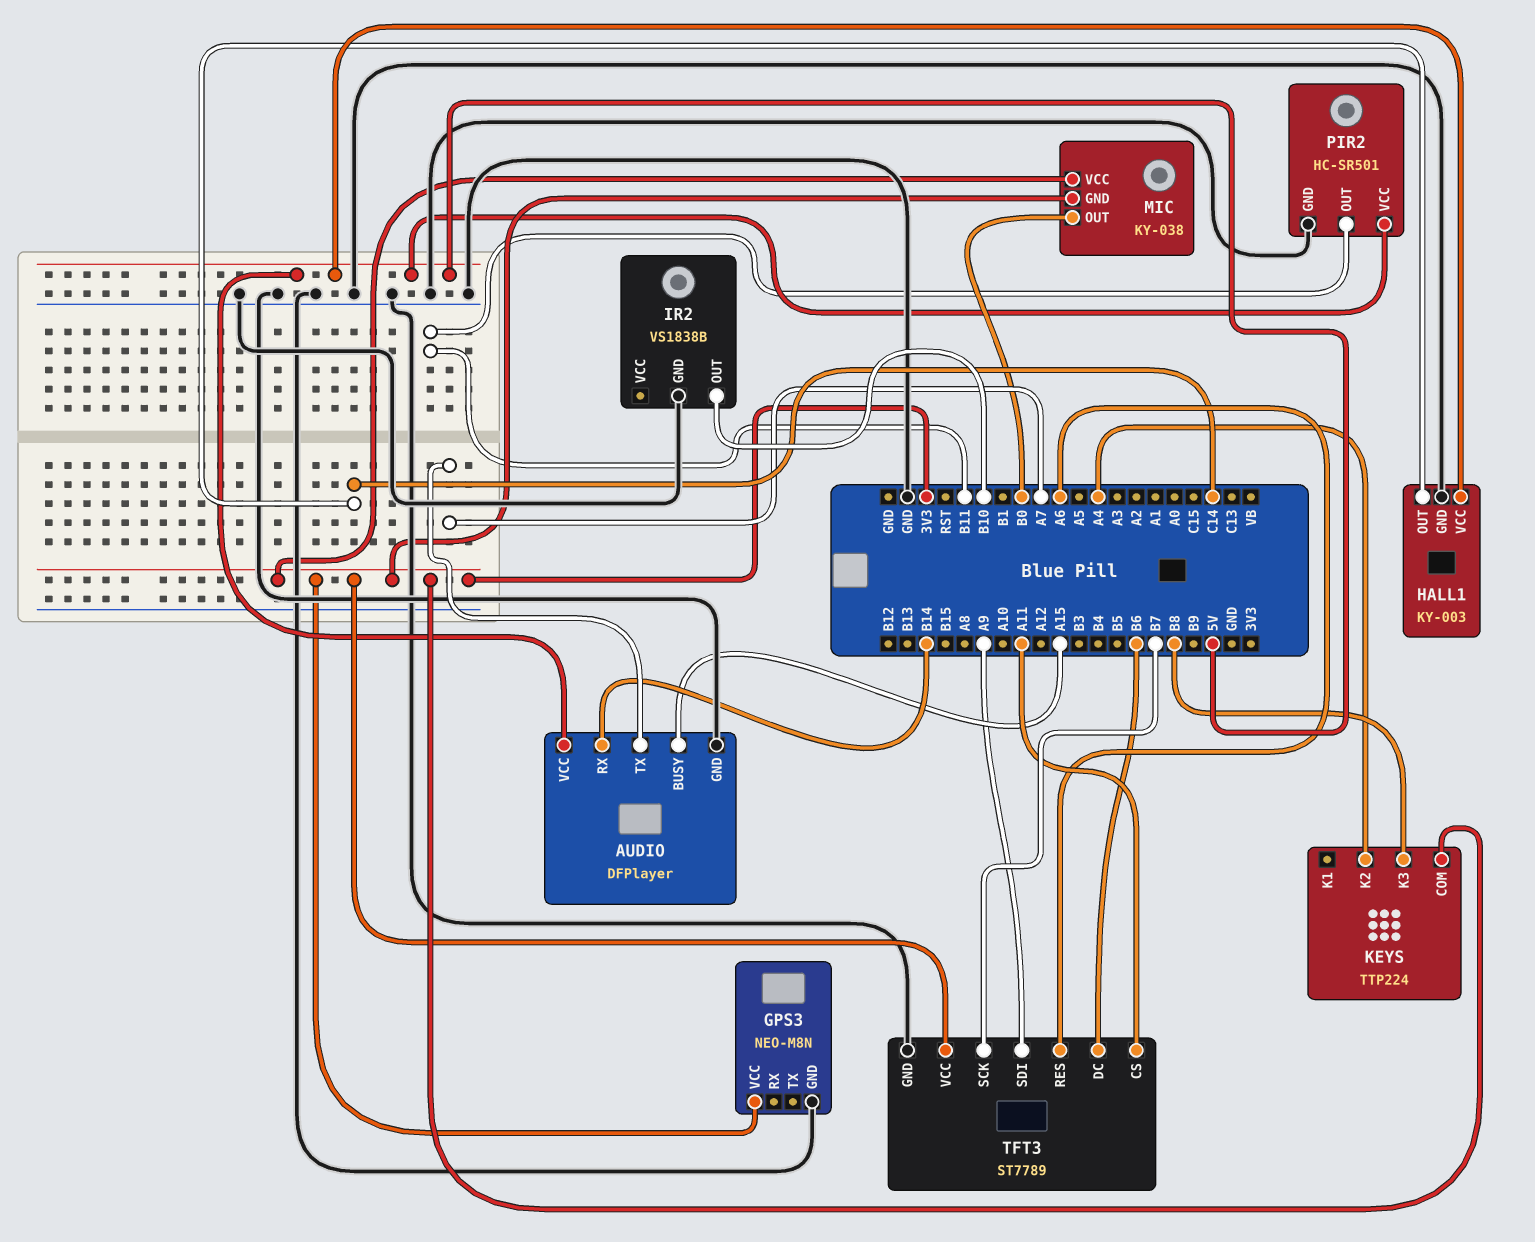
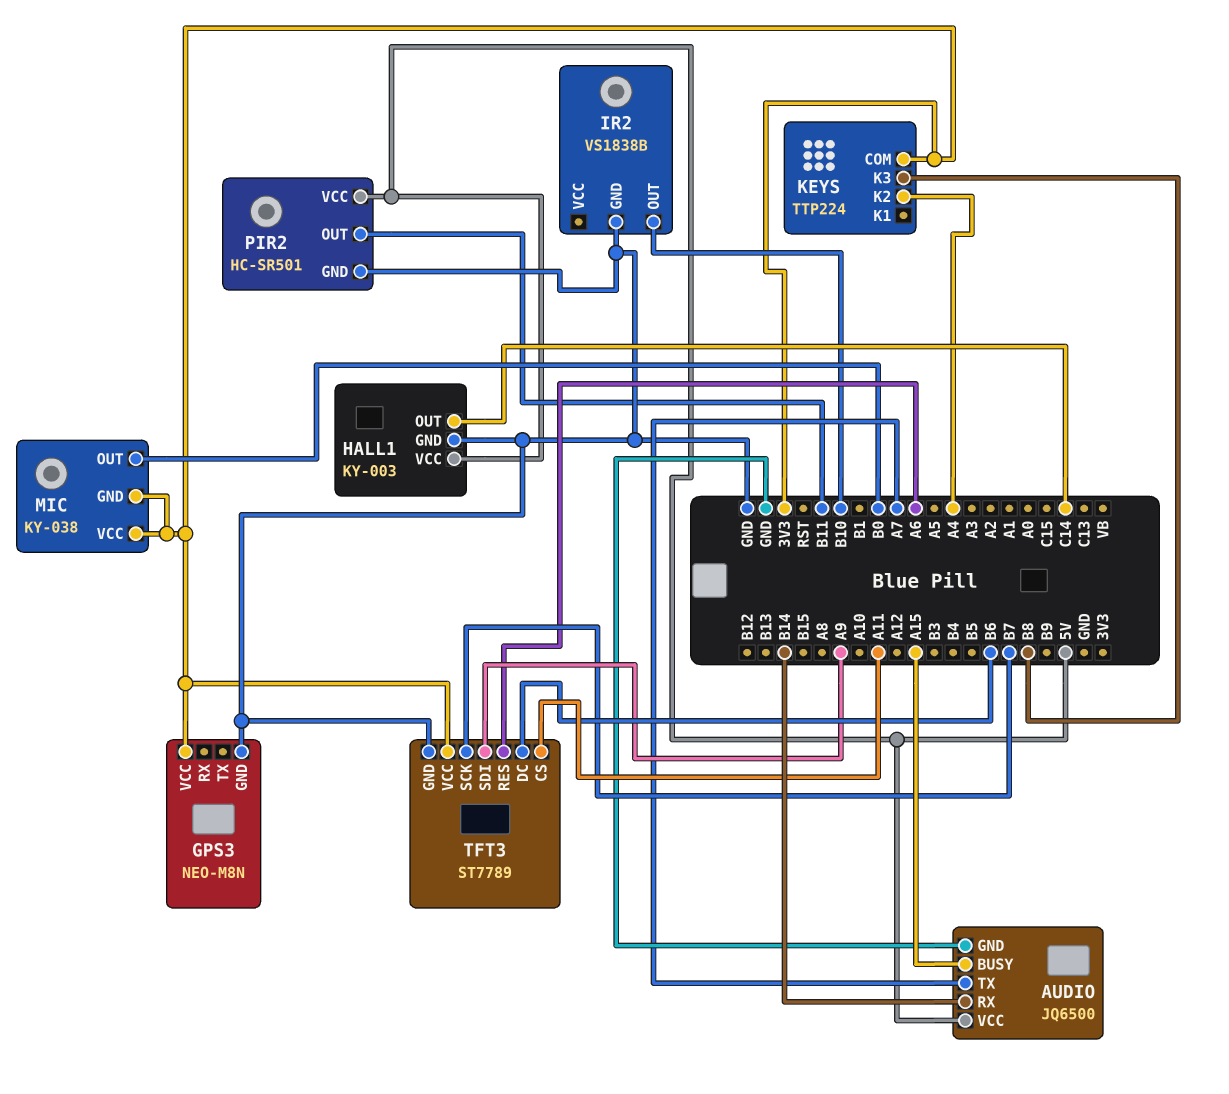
AUDIO: DFPlayer -> JQ6500

